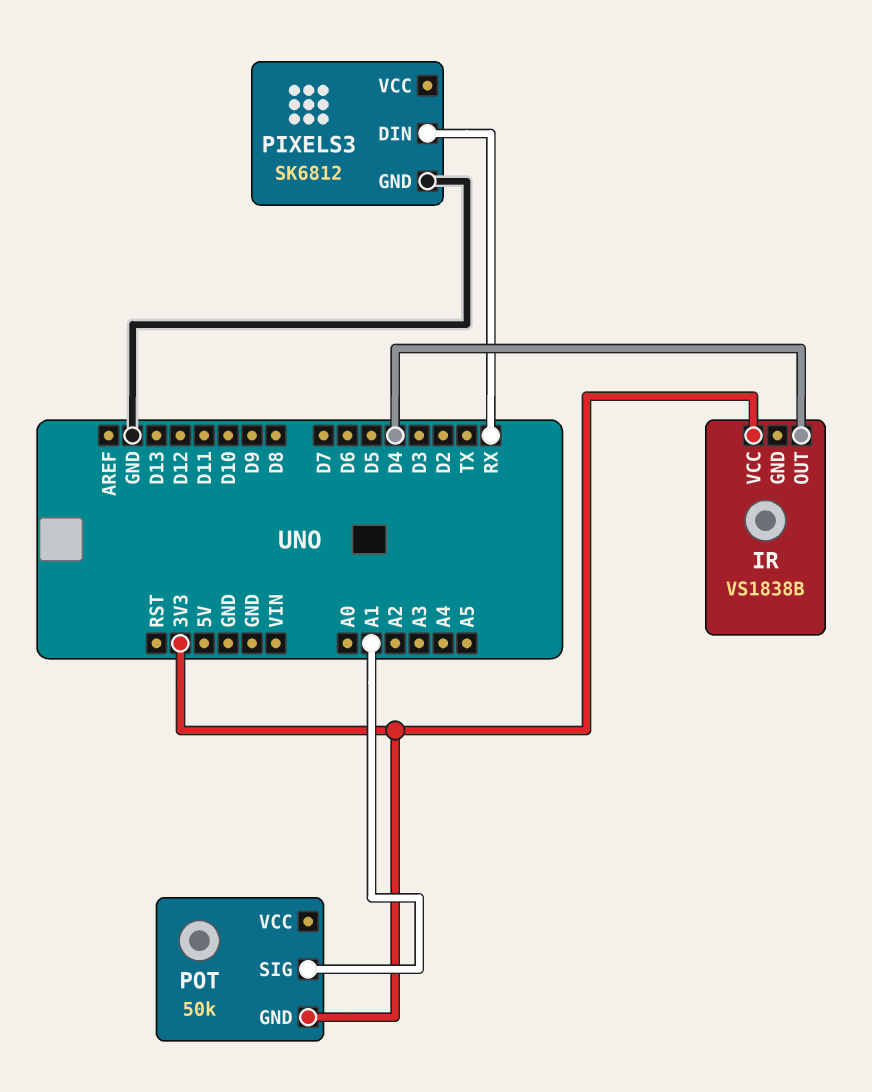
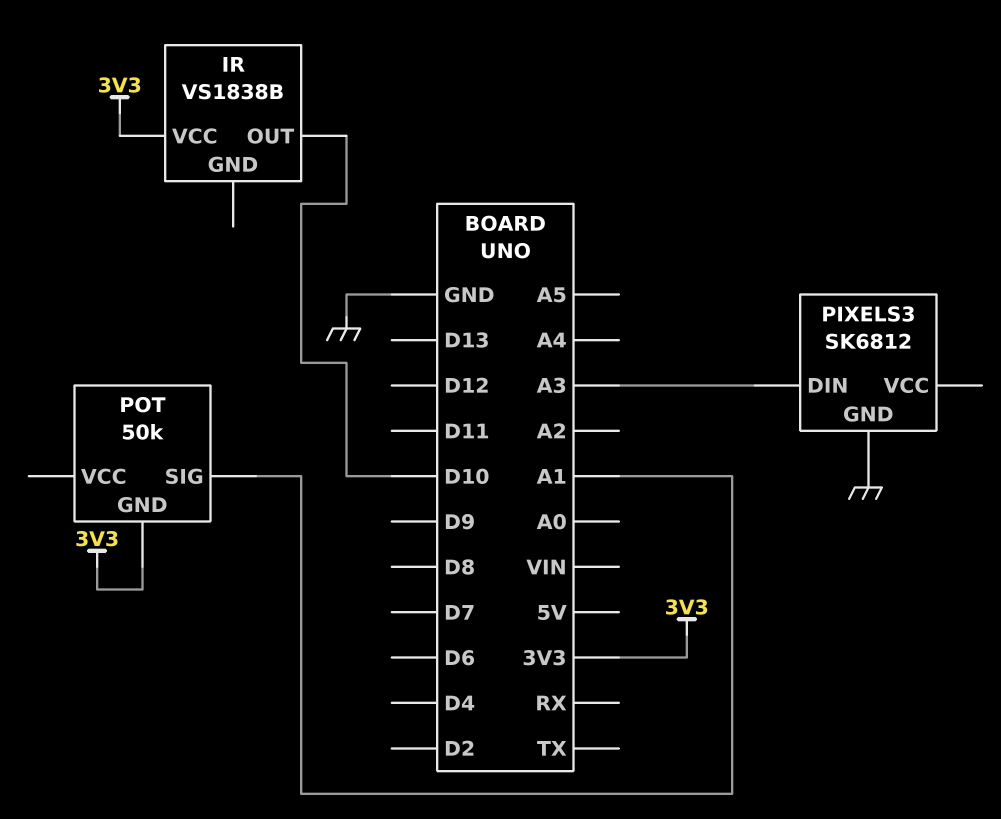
IR pin OUT: D4 -> D10
PIXELS3 pin DIN: RX -> A3

